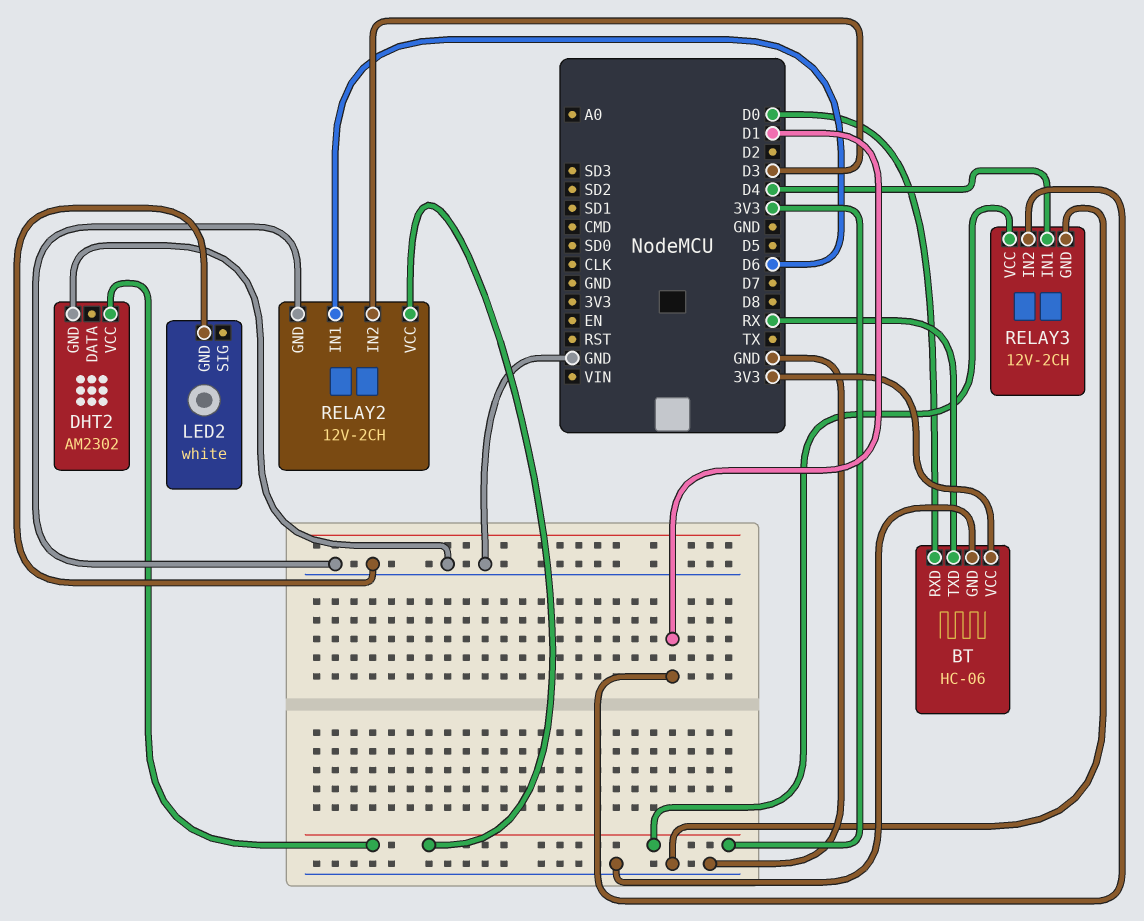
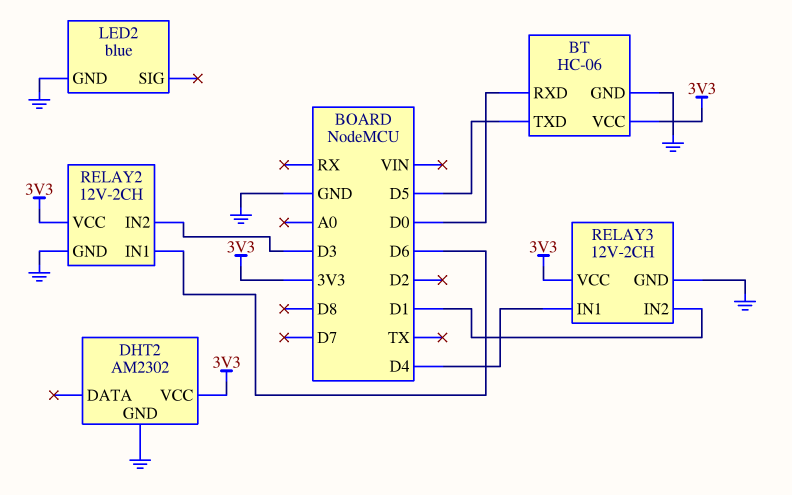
BT pin TXD: RX -> D5
LED2: white -> blue

